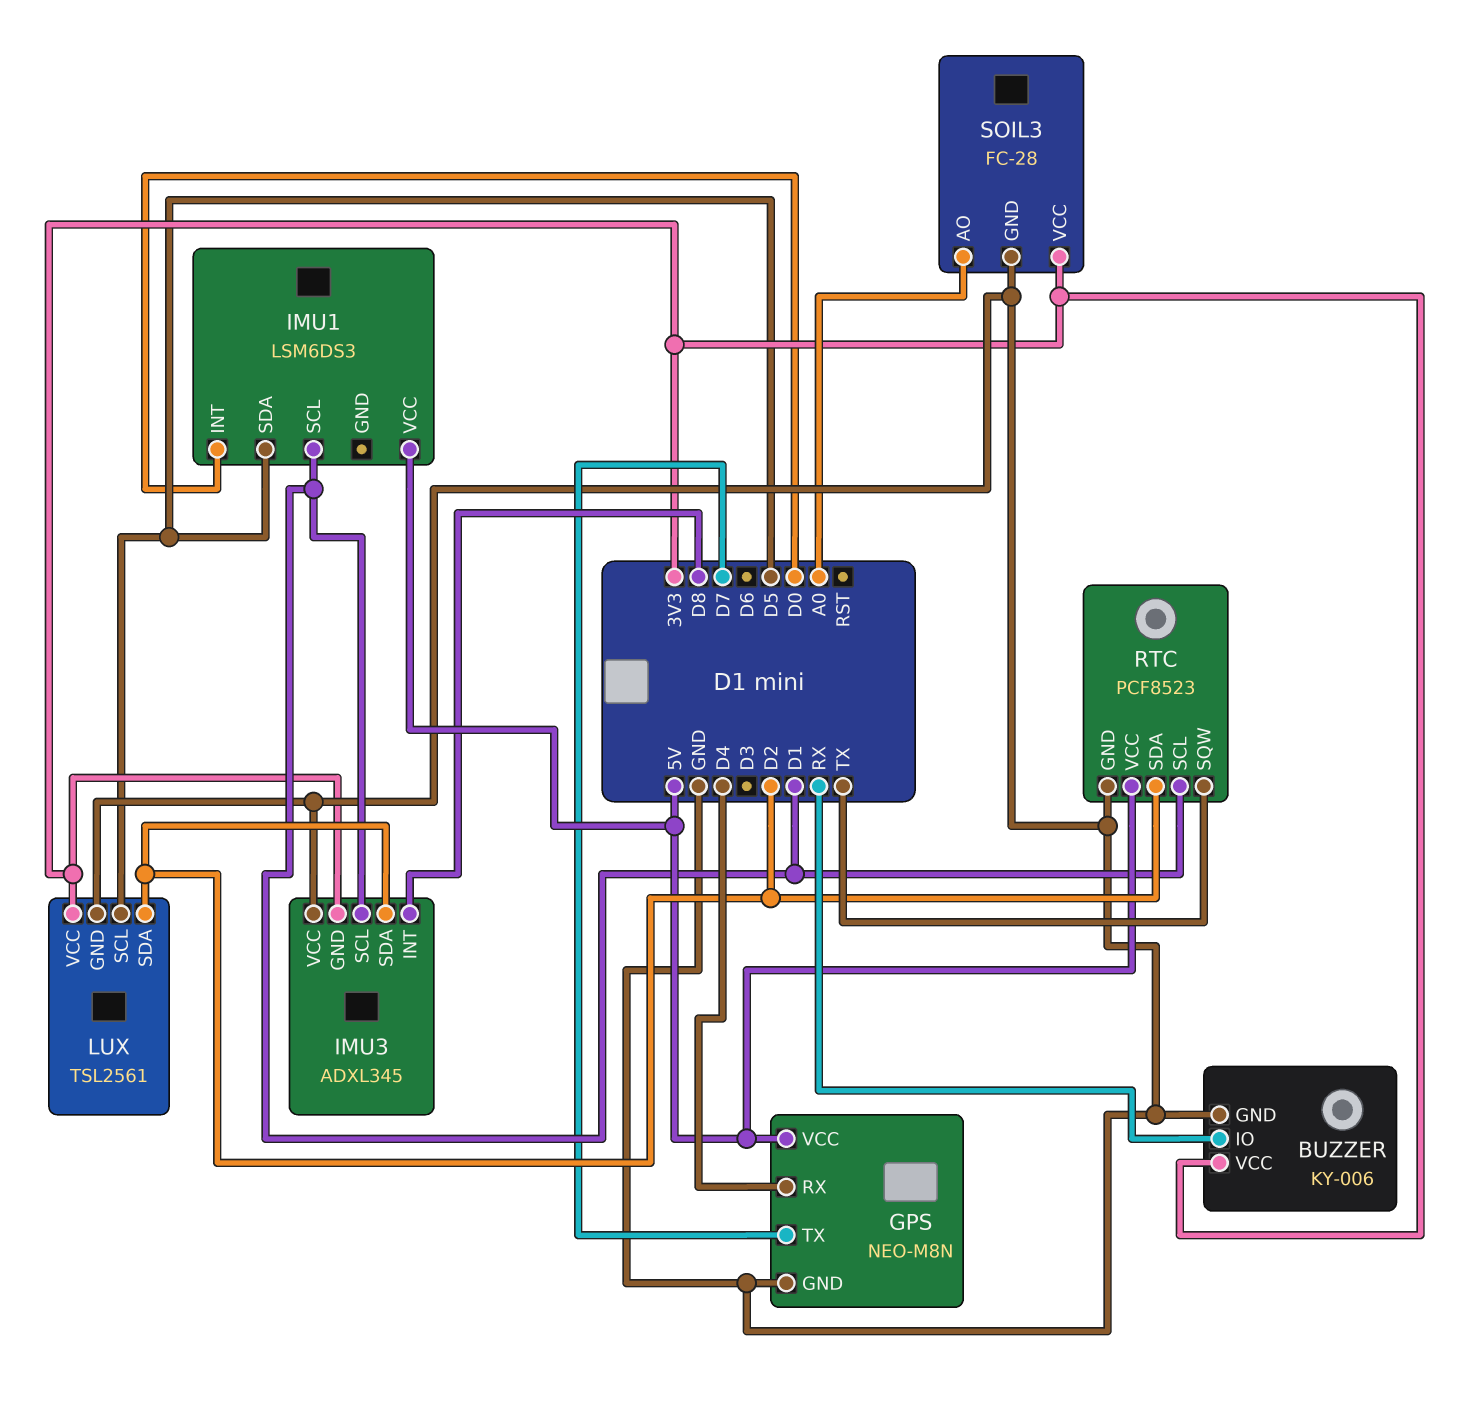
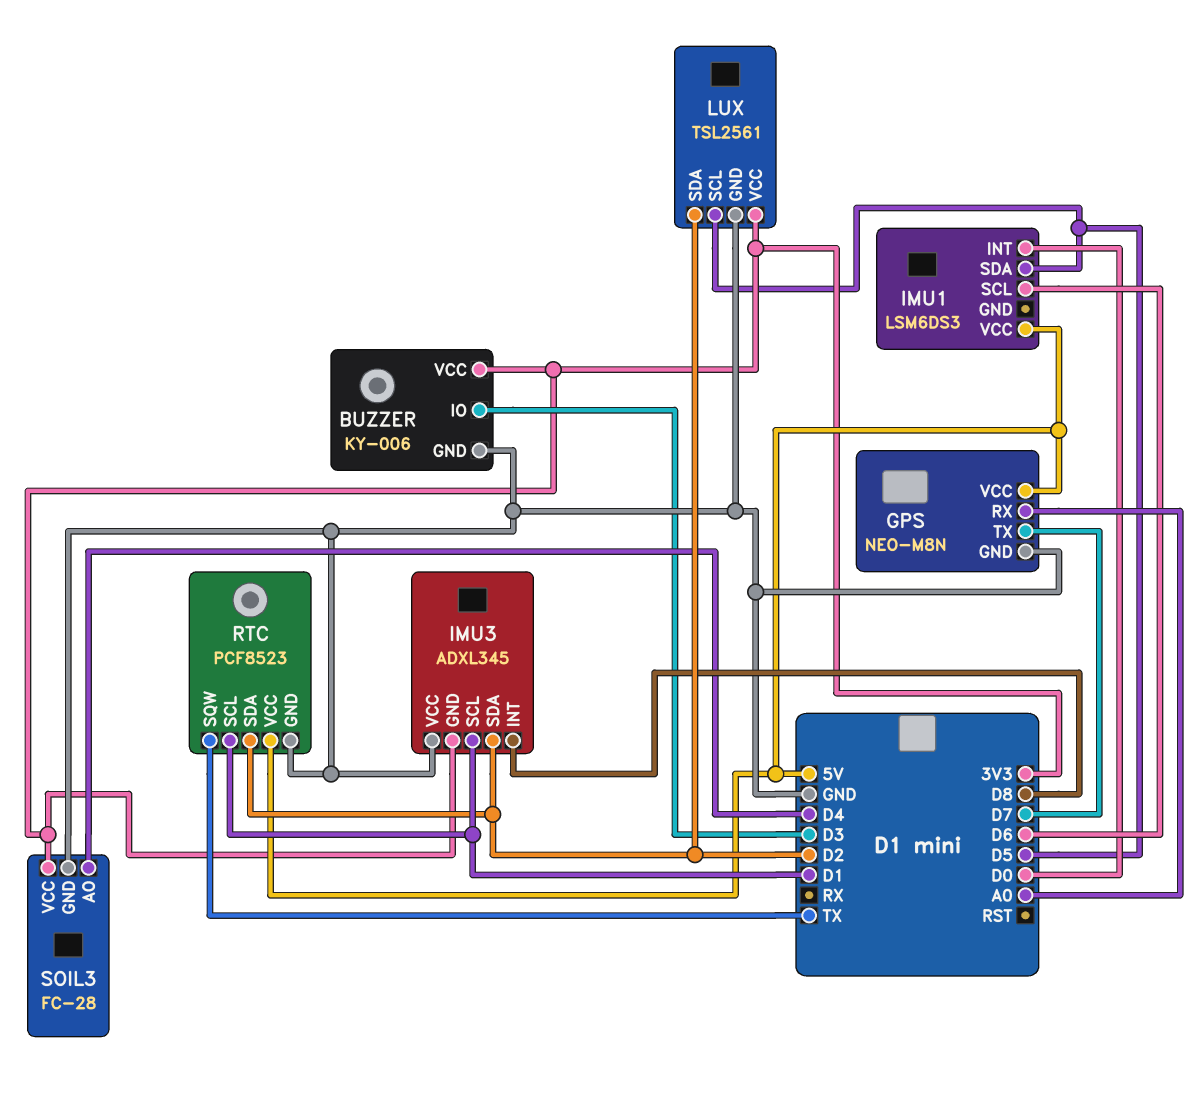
BUZZER pin IO: RX -> D3
GPS pin RX: D4 -> A0
IMU1 pin SCL: D1 -> D6
SOIL3 pin AO: A0 -> D4

